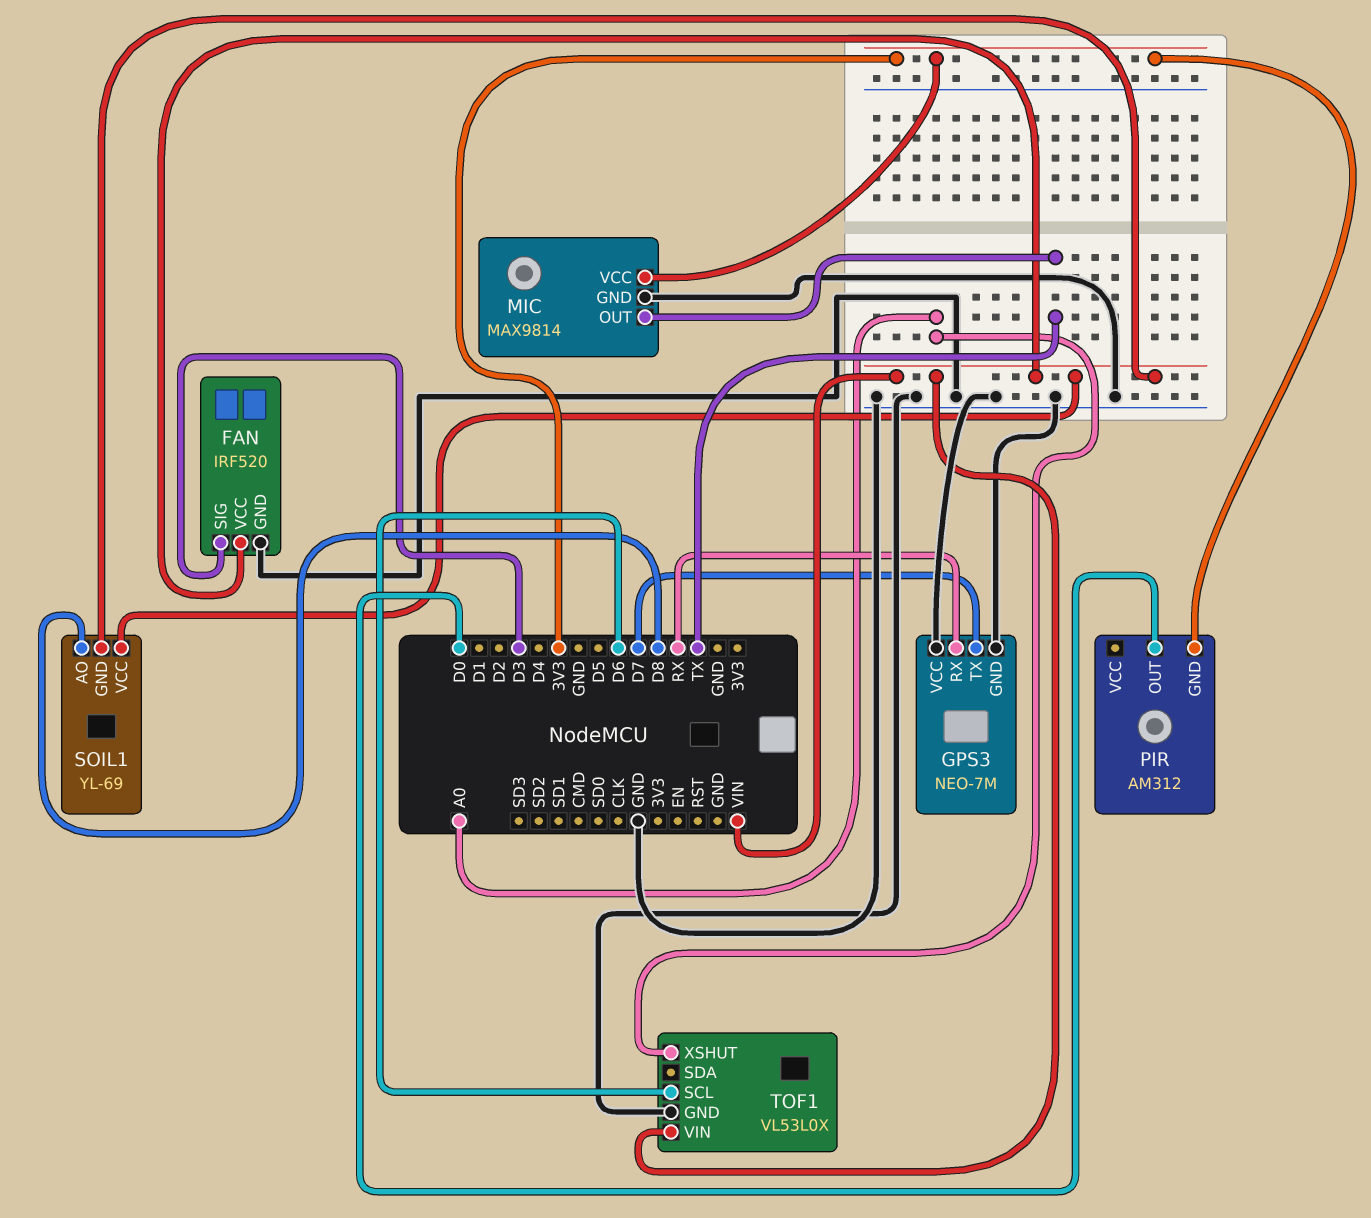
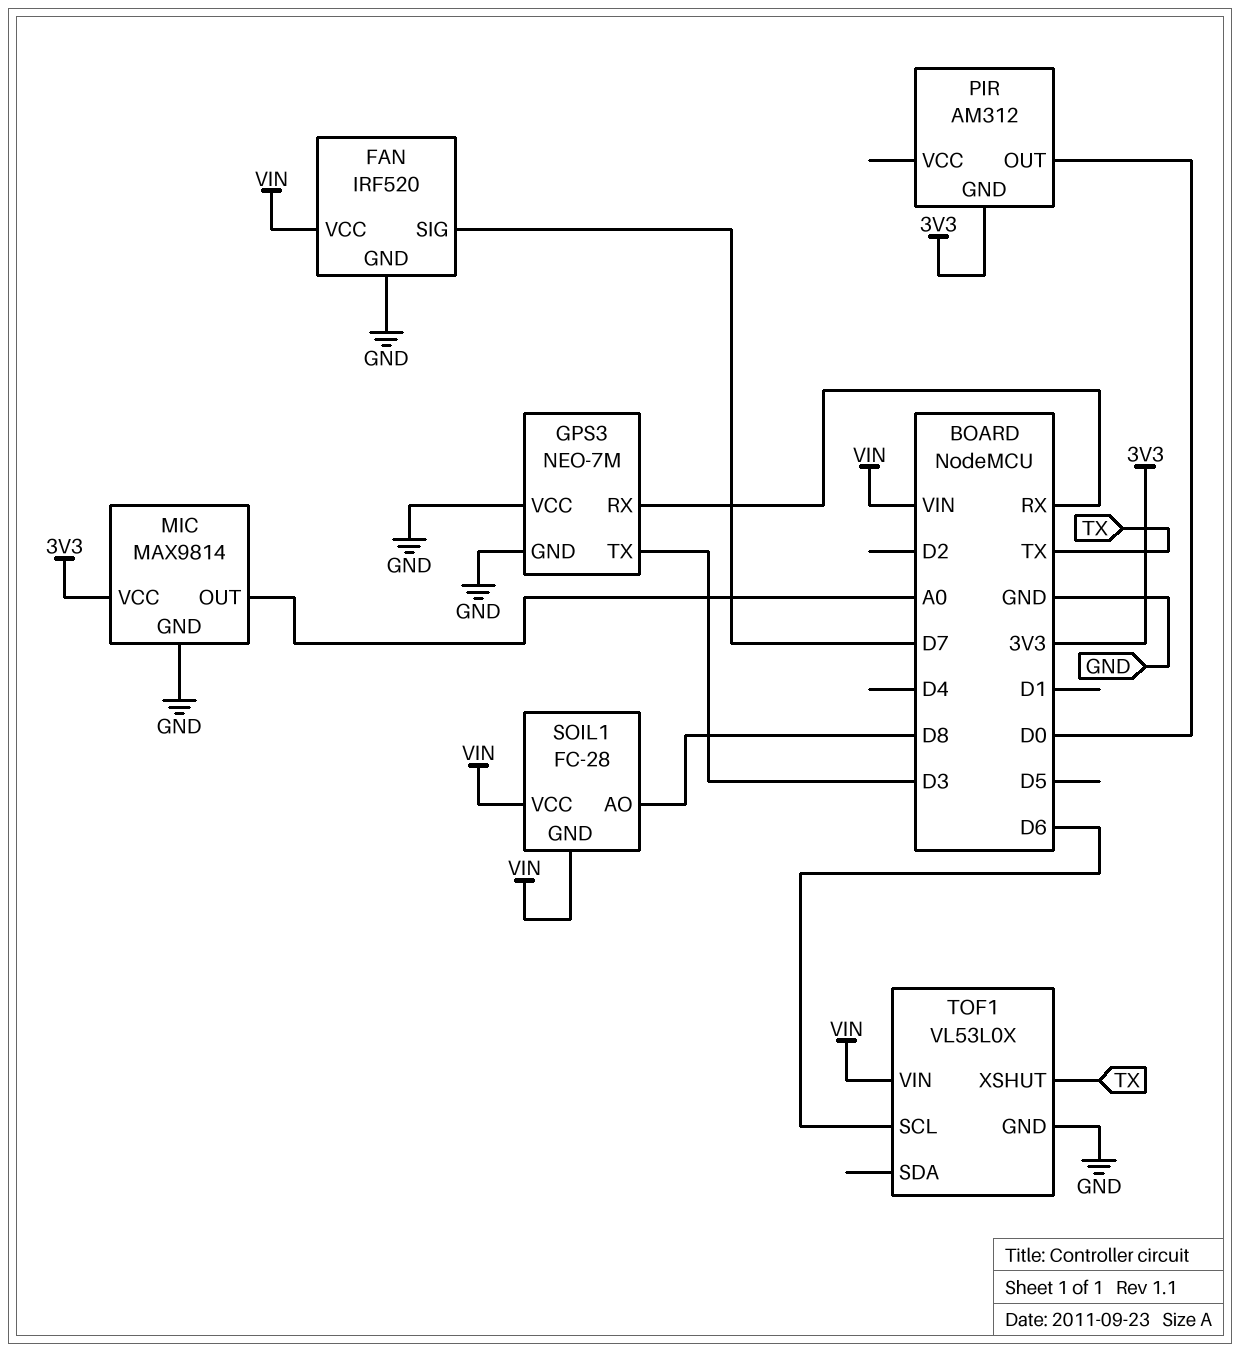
FAN pin SIG: D3 -> D7
GPS3 pin TX: D7 -> D3
MIC pin OUT: TX -> A0
SOIL1: YL-69 -> FC-28
TOF1 pin XSHUT: A0 -> TX

